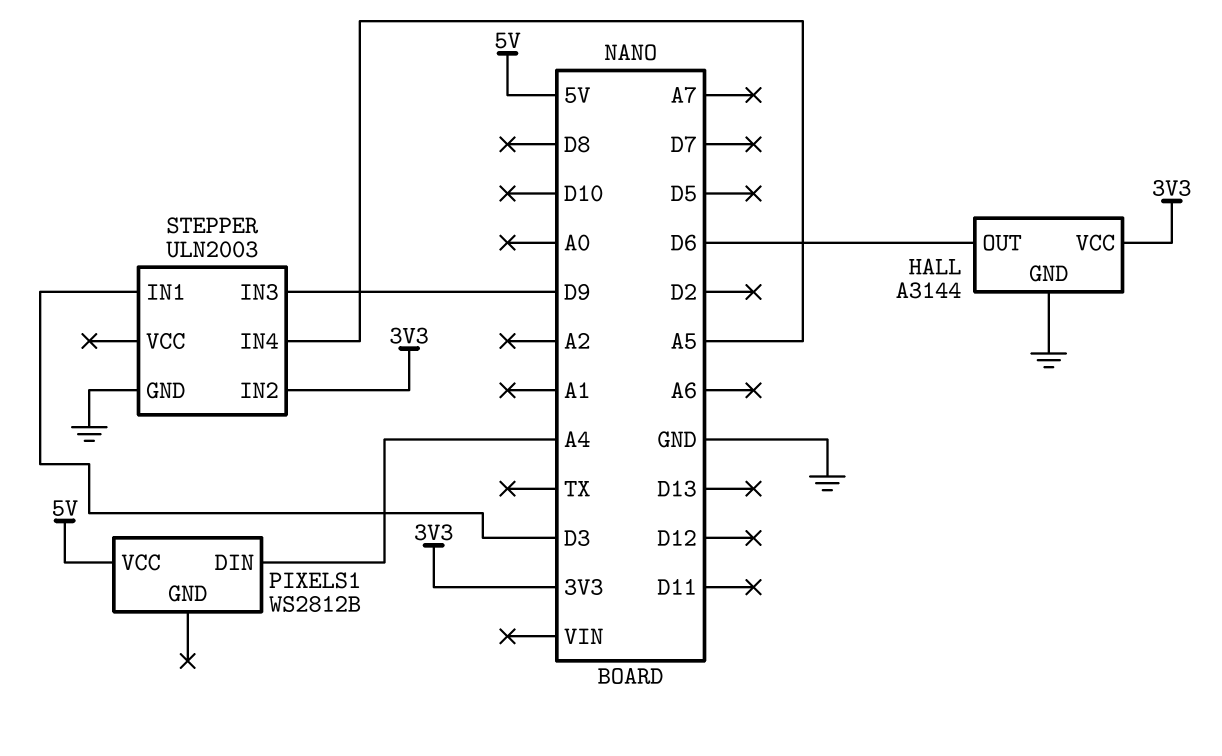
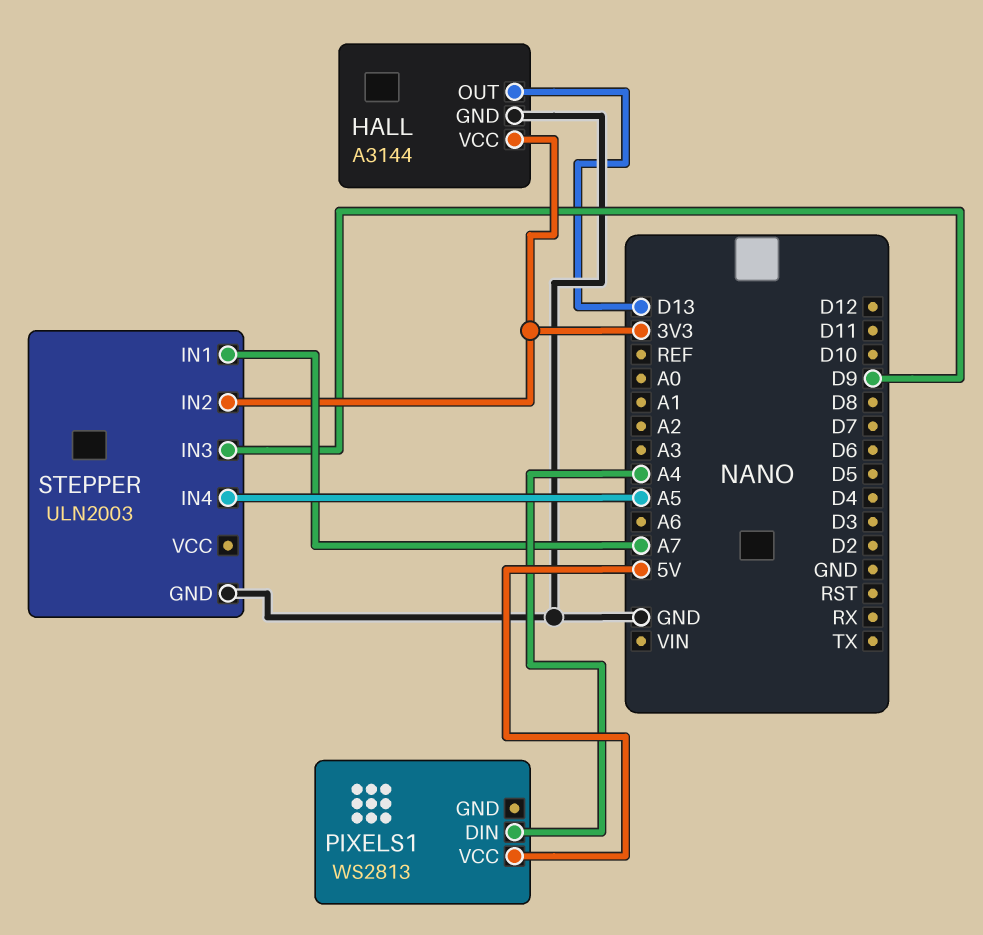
HALL pin OUT: D6 -> D13
PIXELS1: WS2812B -> WS2813
STEPPER pin IN1: D3 -> A7

